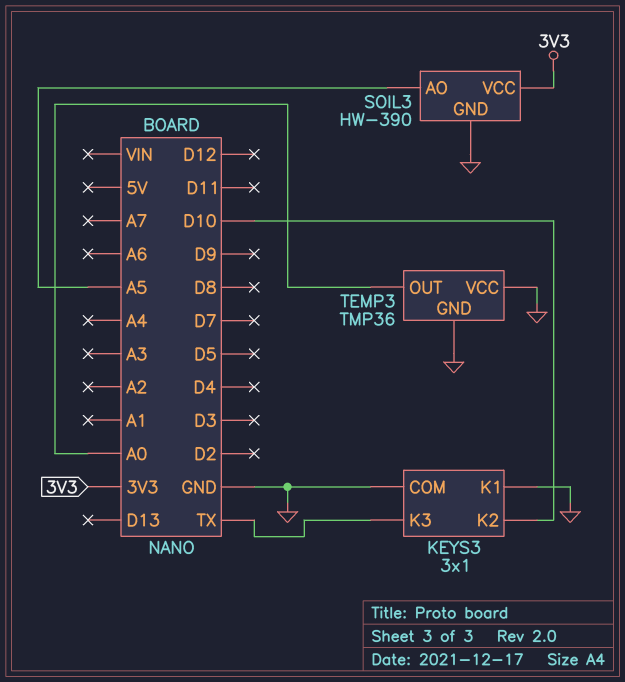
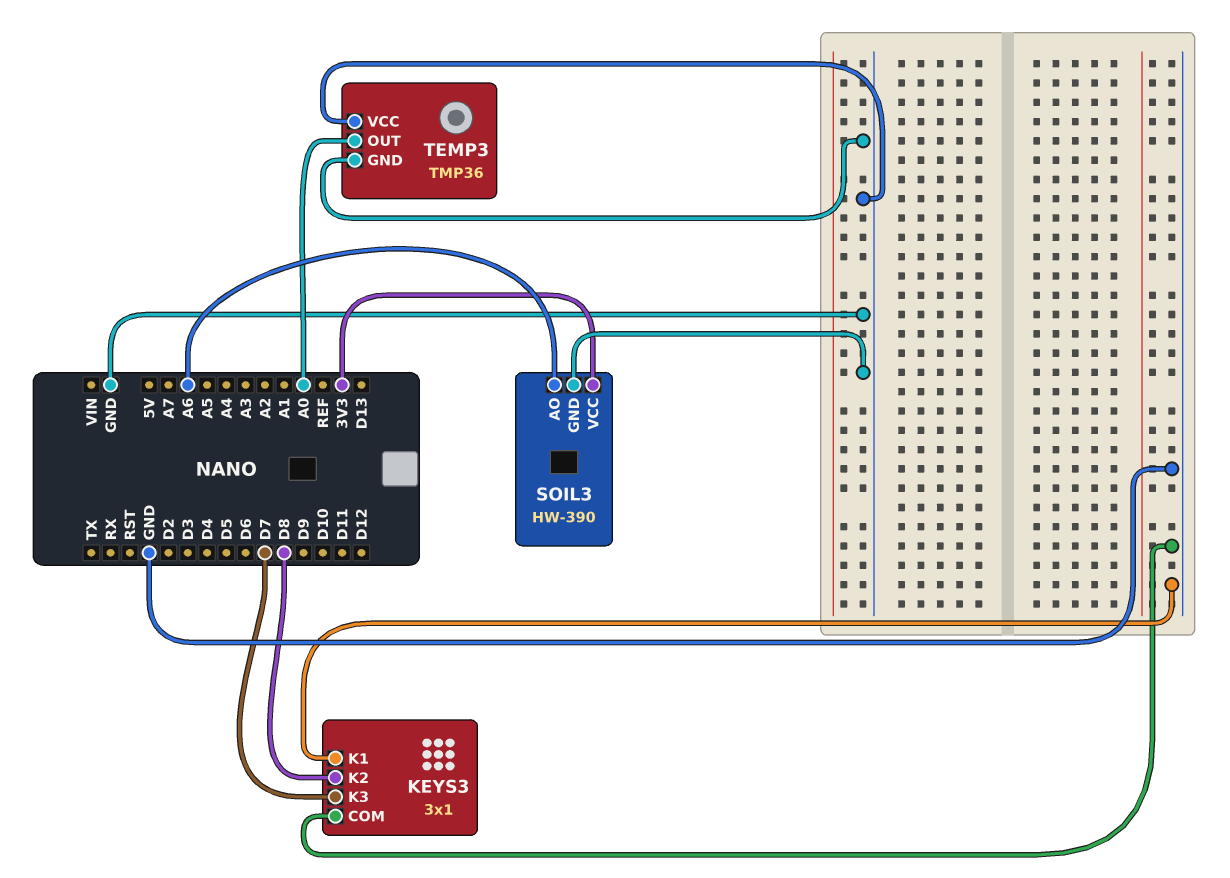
KEYS3 pin K2: D10 -> D8
KEYS3 pin K3: TX -> D7
SOIL3 pin AO: A5 -> A6

